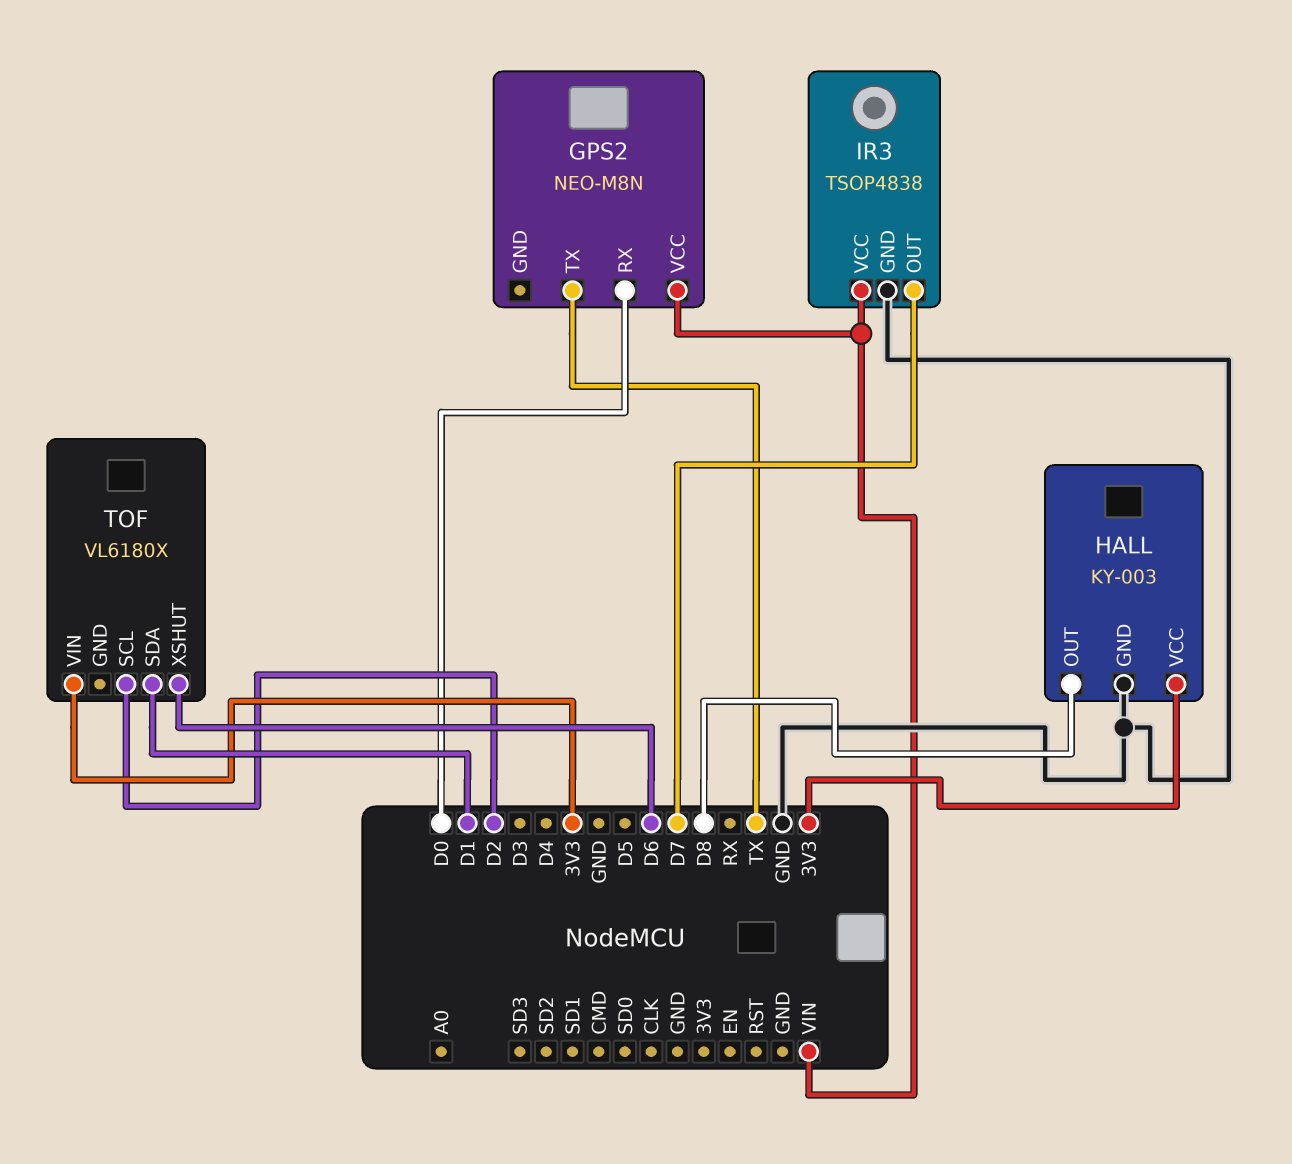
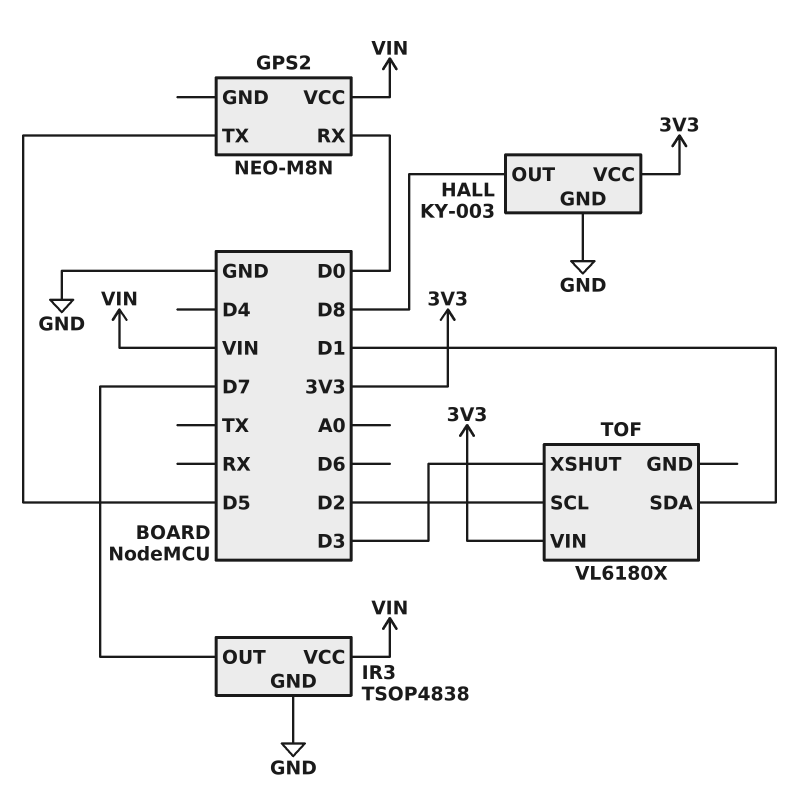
GPS2 pin TX: TX -> D5
TOF pin XSHUT: D6 -> D3

